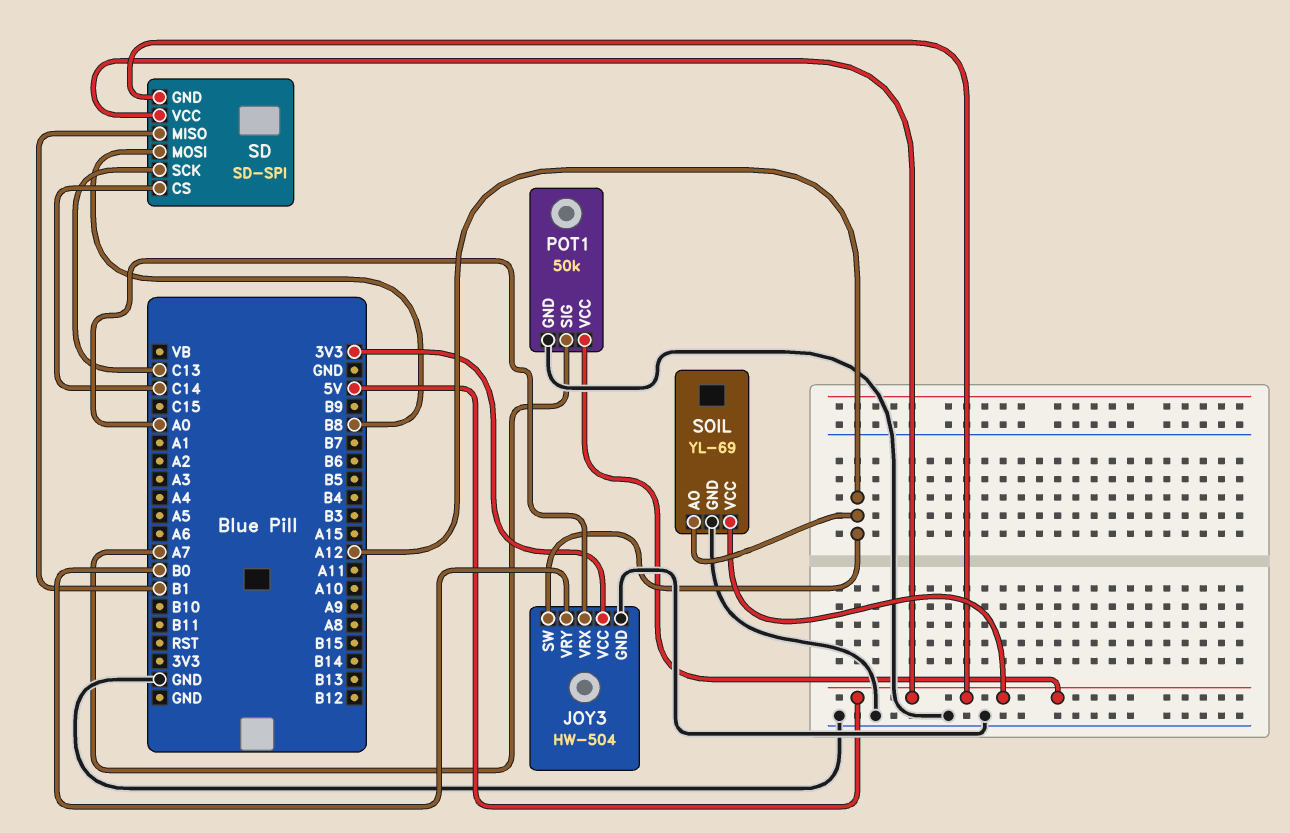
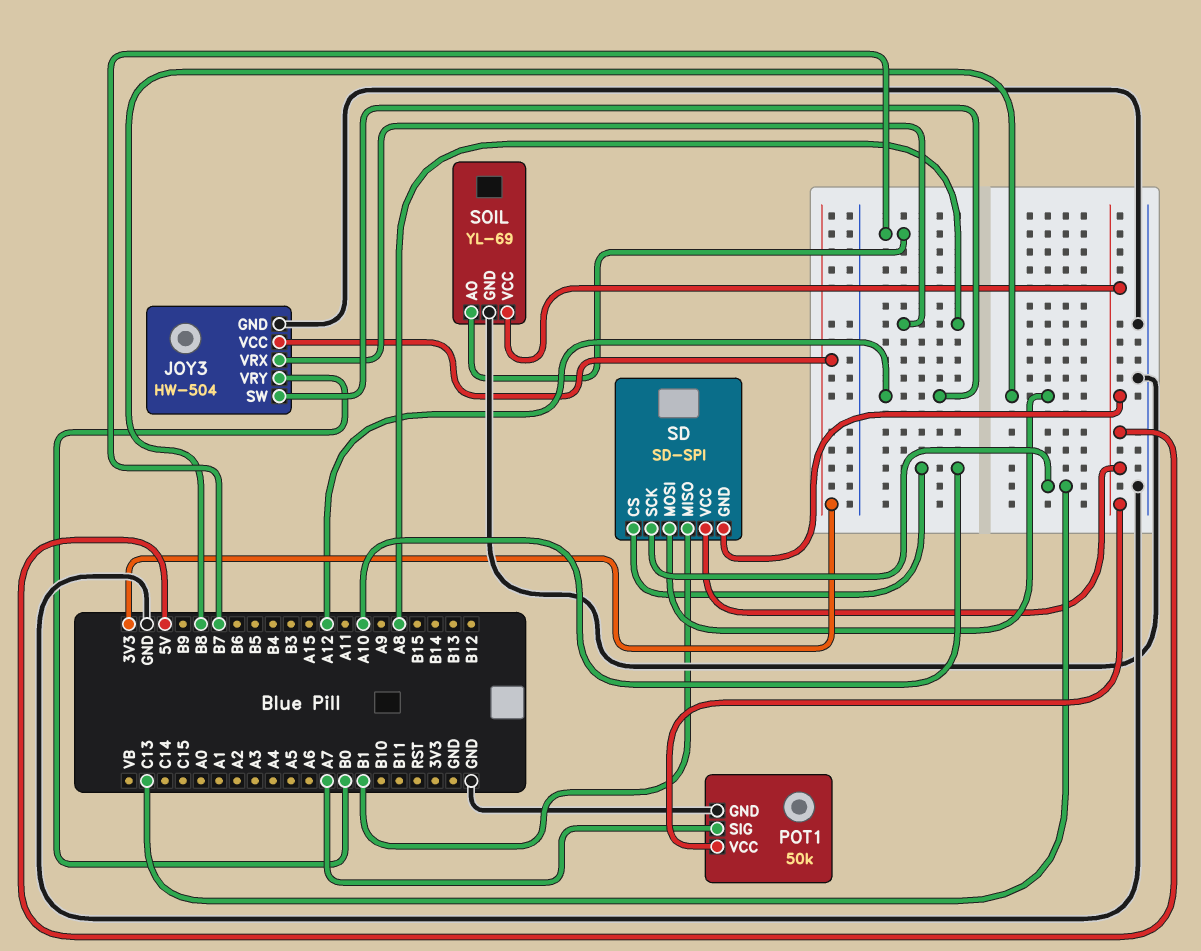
JOY3 pin VRX: A0 -> A8
SD pin CS: C14 -> A10
SOIL pin AO: A12 -> B7

